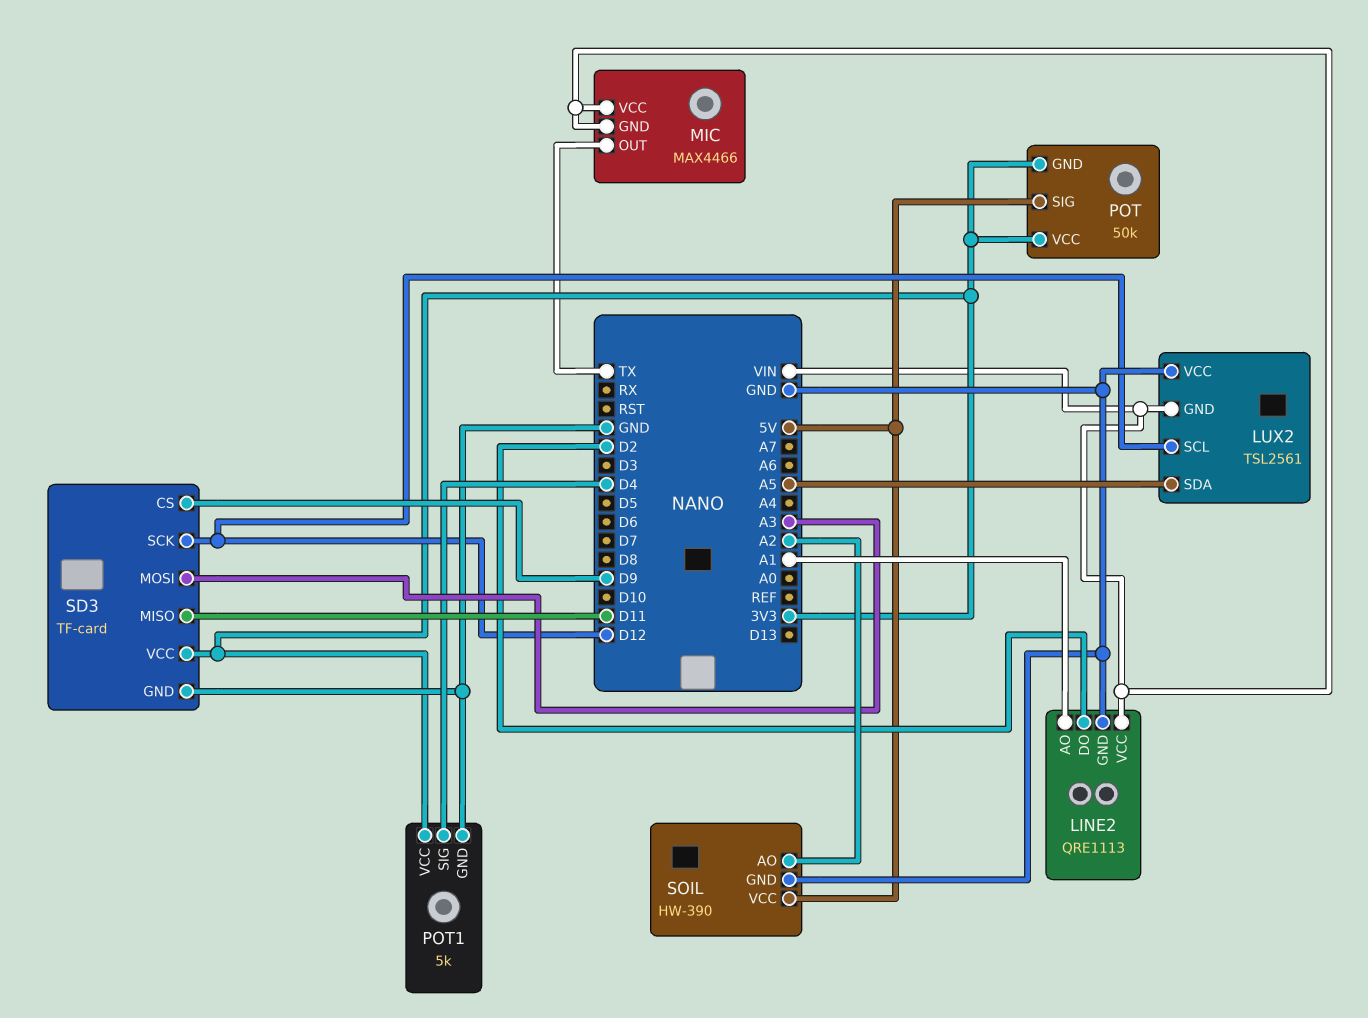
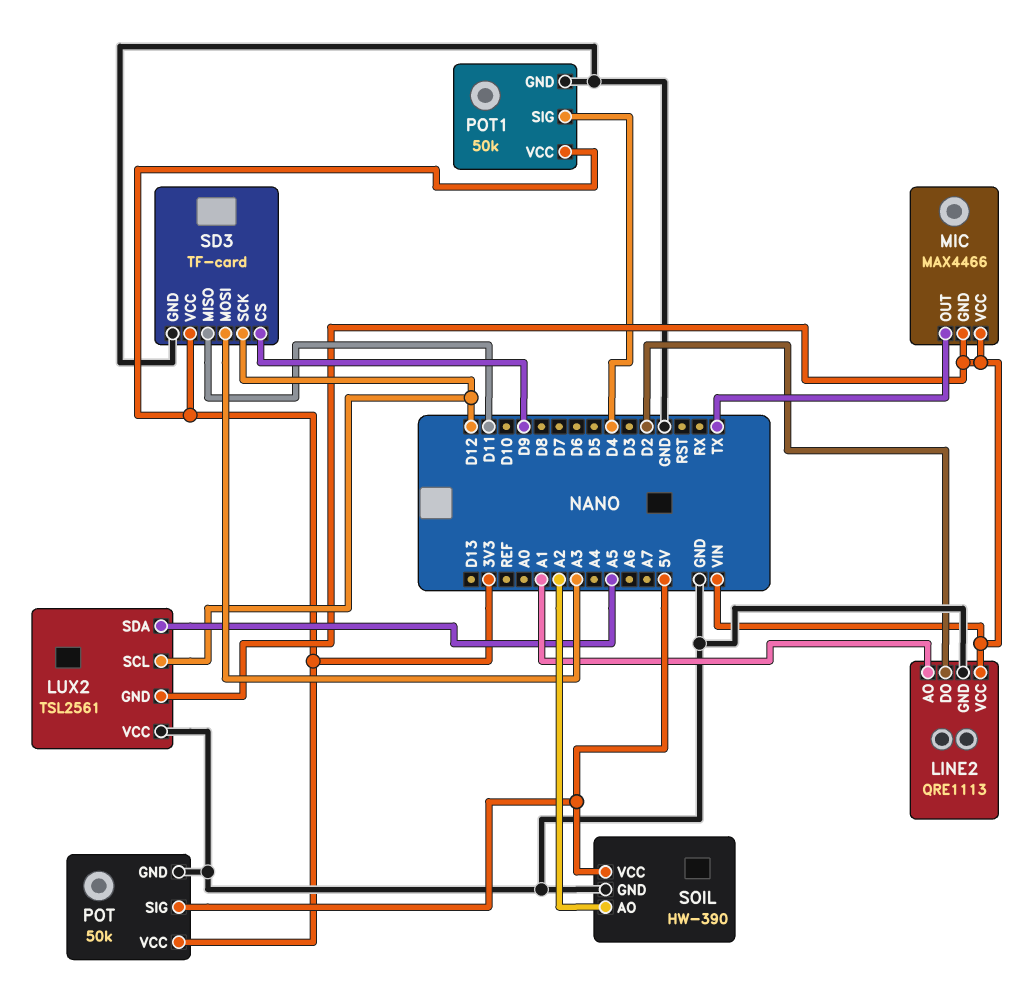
POT pin GND: 3V3 -> GND
POT1: 5k -> 50k

